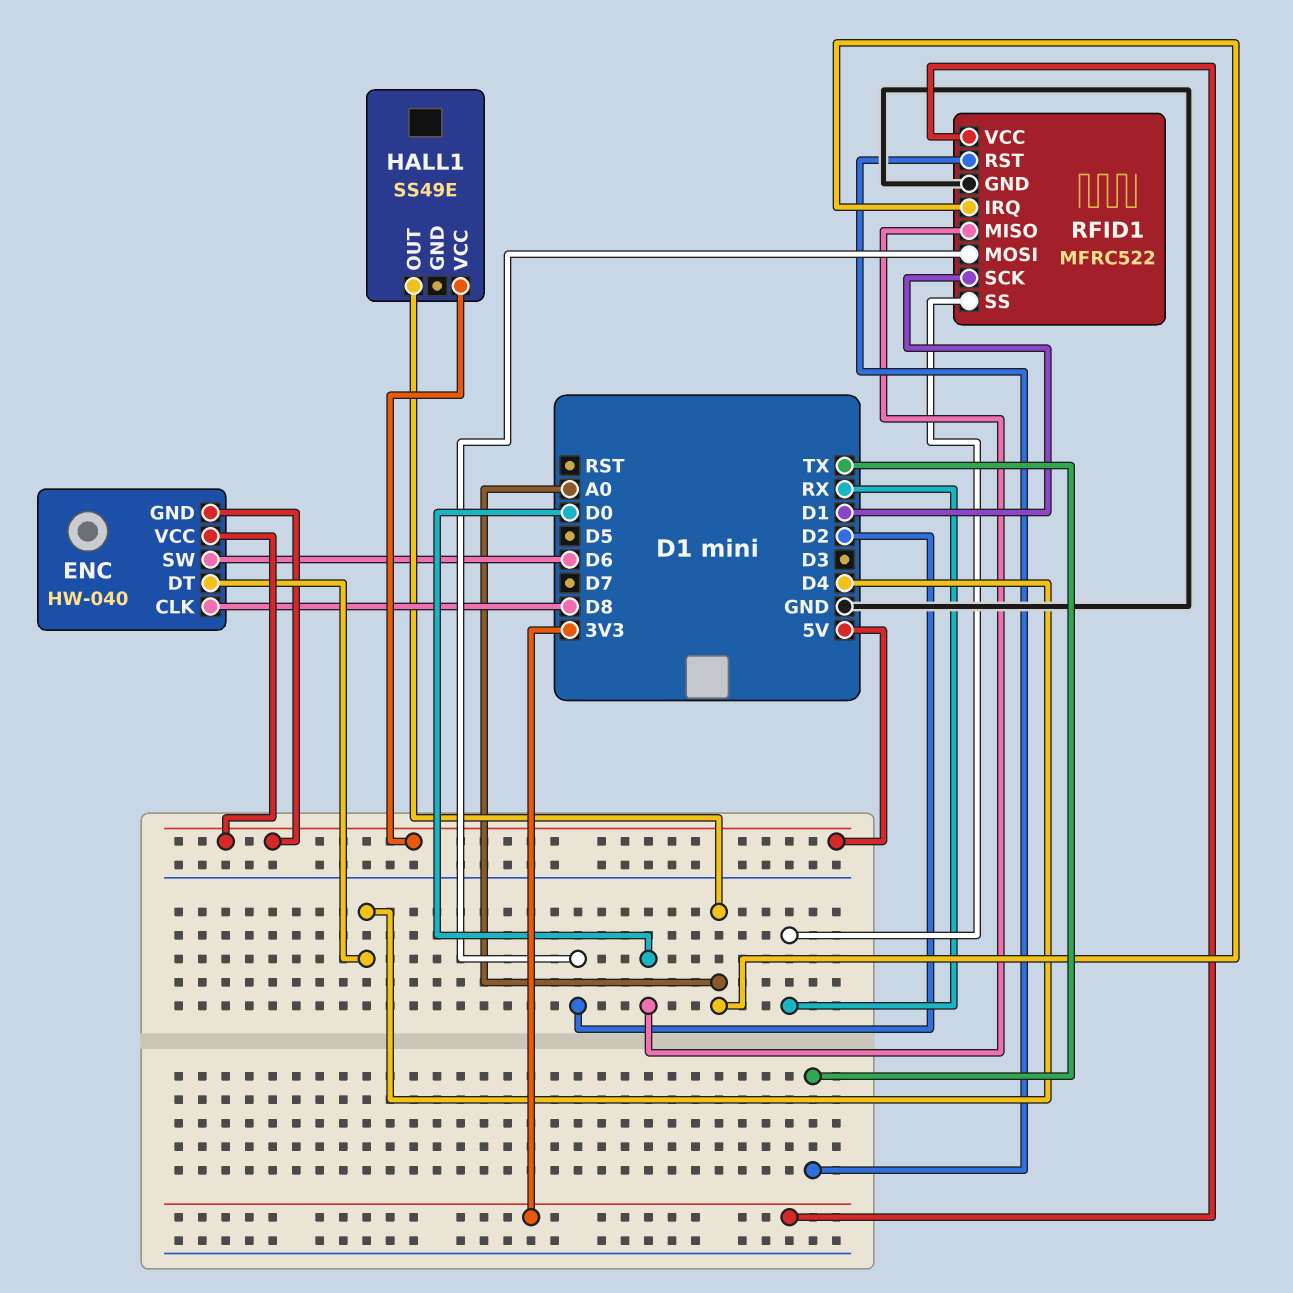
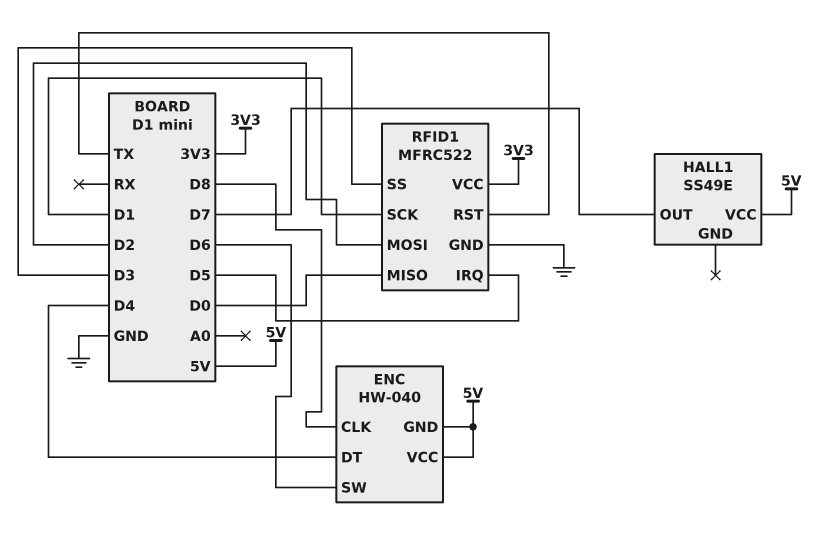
HALL1 pin OUT: A0 -> D7
RFID1 pin IRQ: A0 -> D5
RFID1 pin SS: RX -> D3

